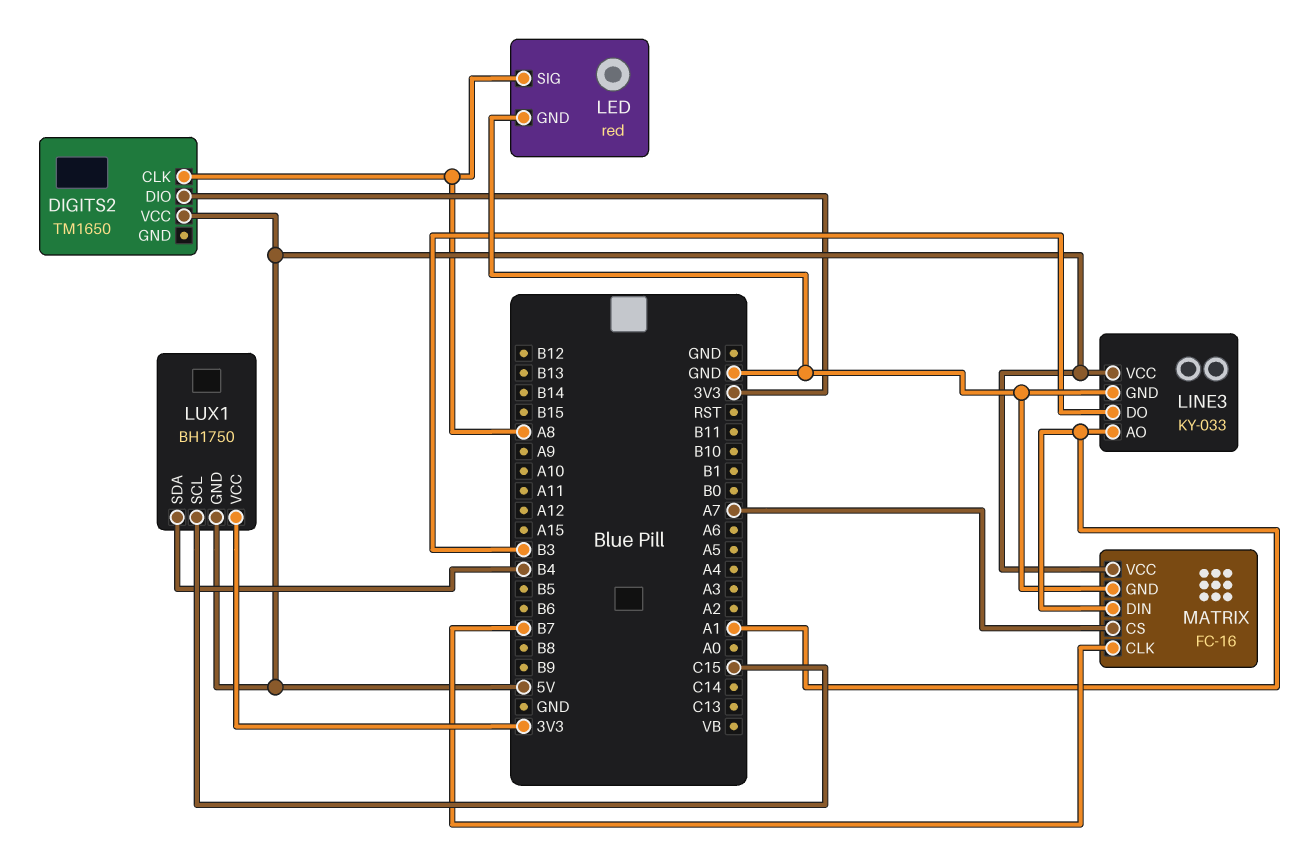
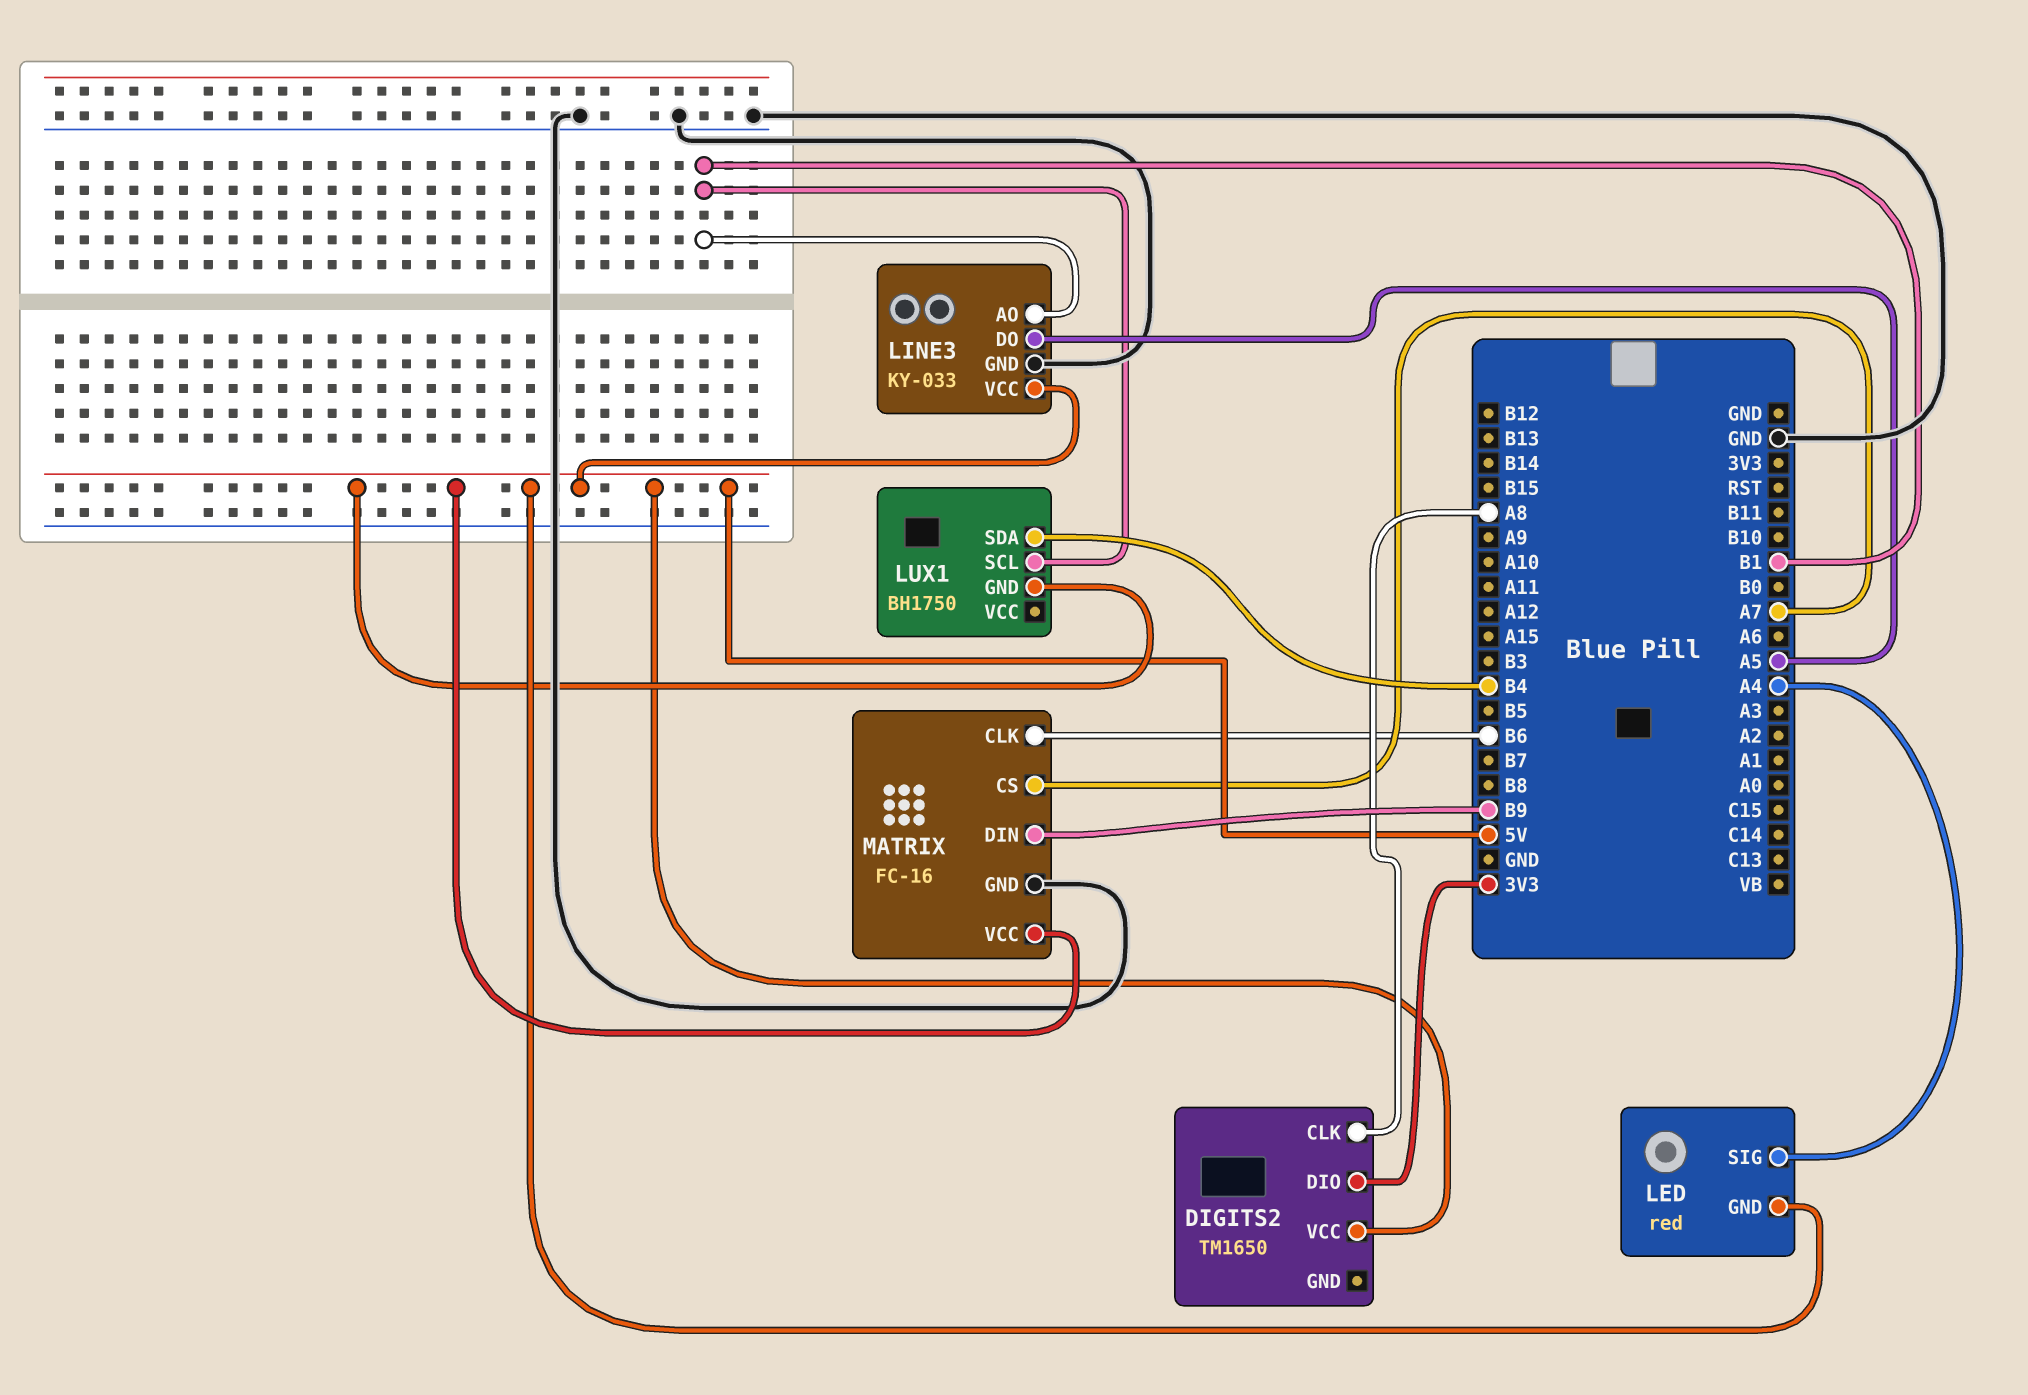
LED pin GND: GND -> 5V
LED pin SIG: A8 -> A4
LINE3 pin AO: A1 -> B1
LINE3 pin DO: B3 -> A5
LUX1 pin SCL: C15 -> B1
LUX1 pin VCC: 3V3 -> none
MATRIX pin CLK: B7 -> B6
MATRIX pin DIN: A1 -> B9

